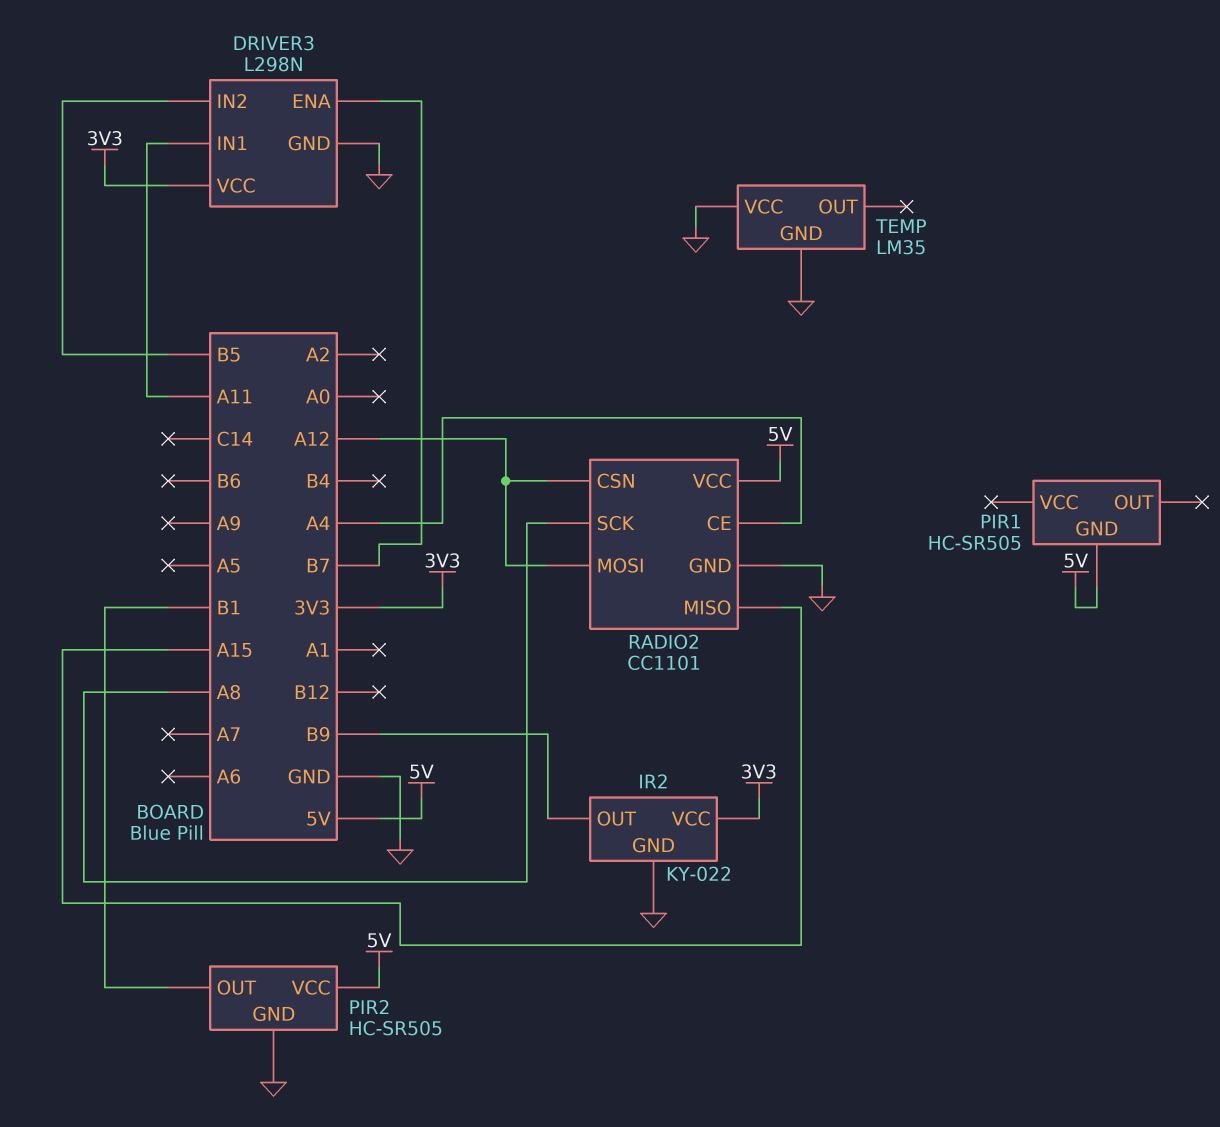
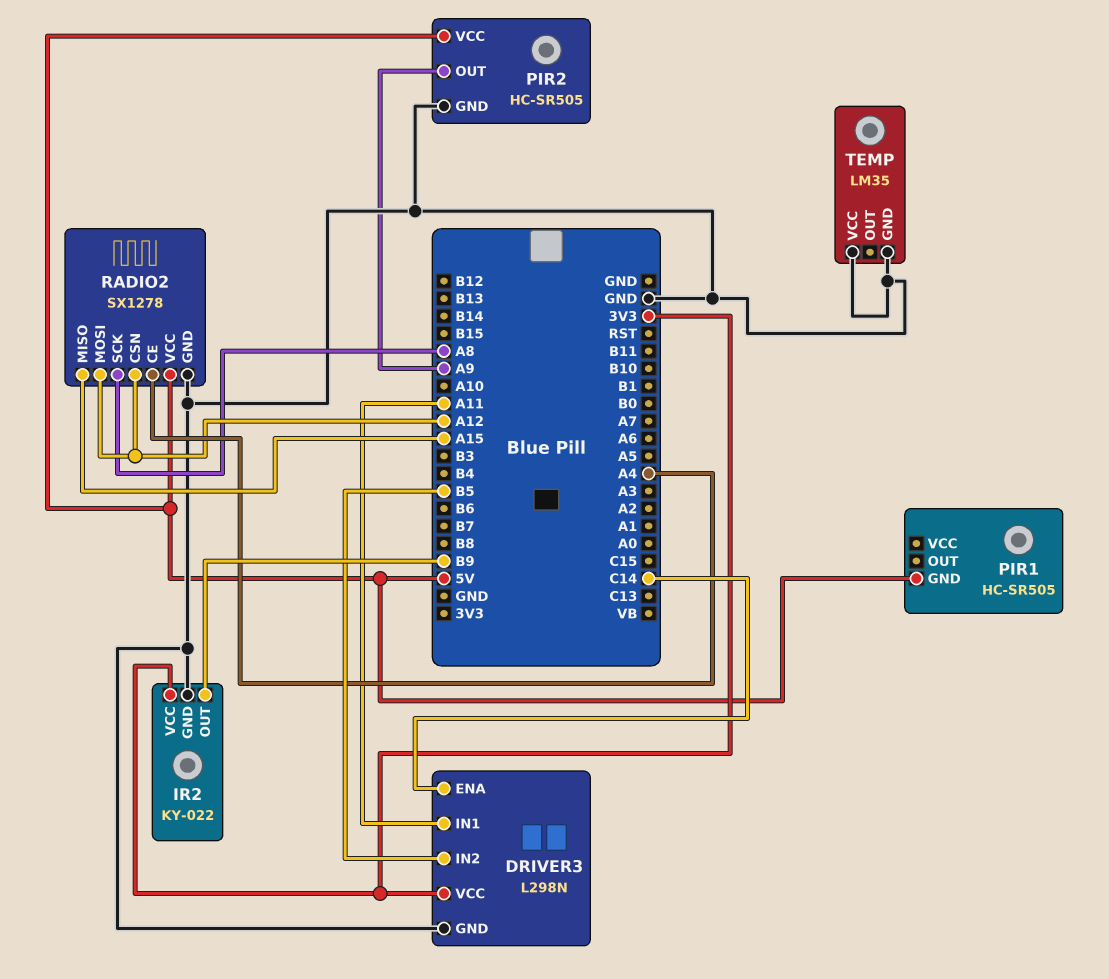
DRIVER3 pin ENA: B7 -> C14
PIR2 pin OUT: B1 -> A9
RADIO2: CC1101 -> SX1278

